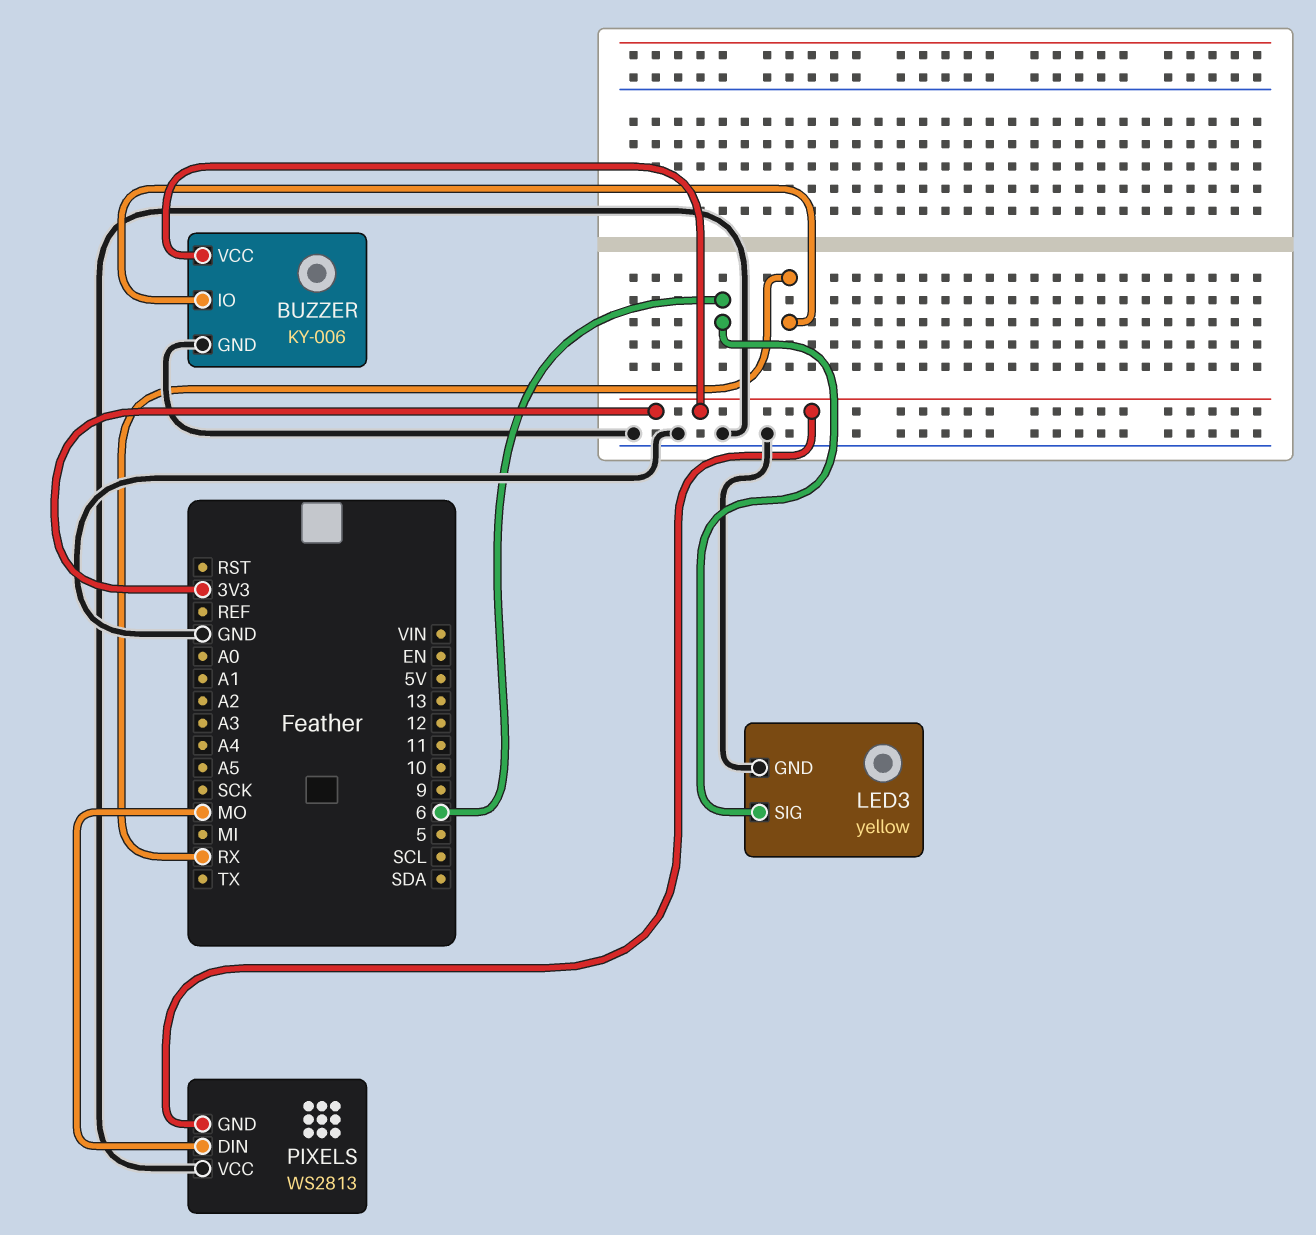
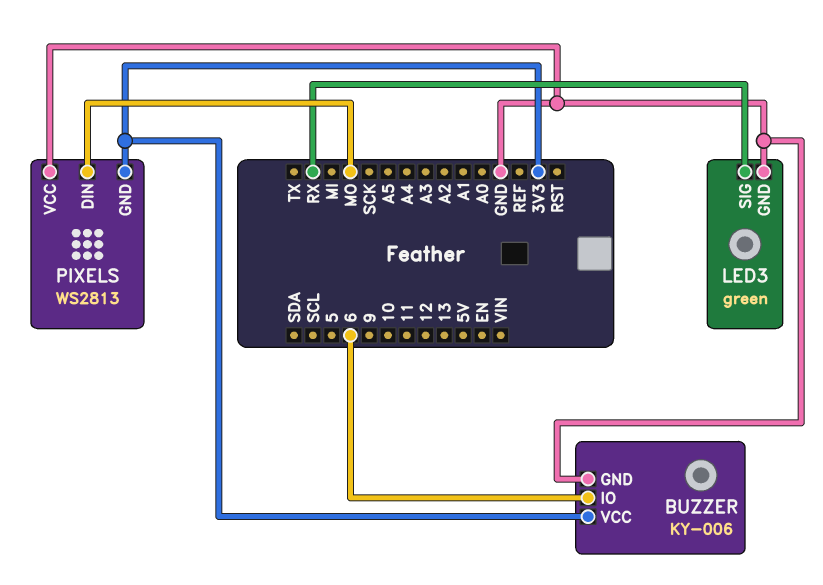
BUZZER pin IO: RX -> 6
LED3: yellow -> green
LED3 pin SIG: 6 -> RX

